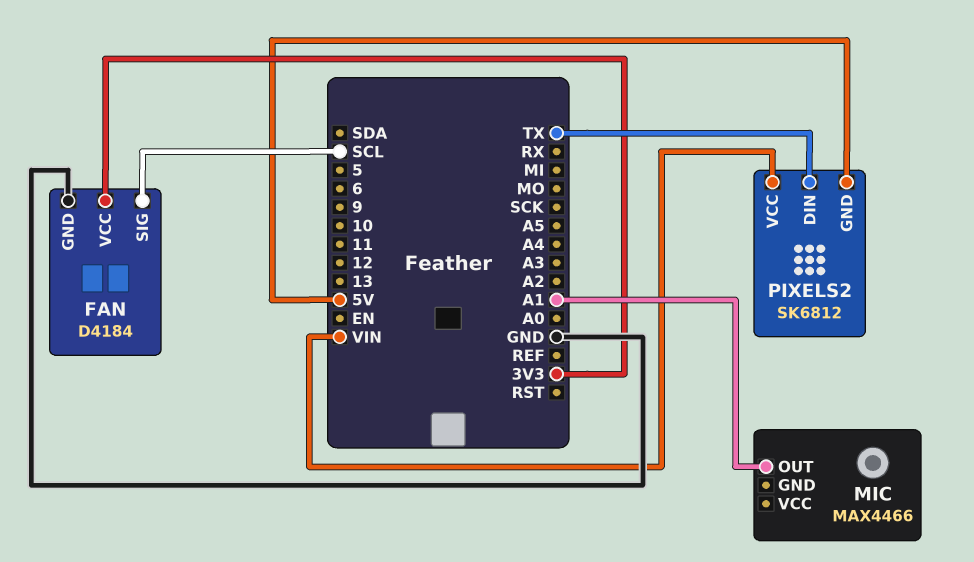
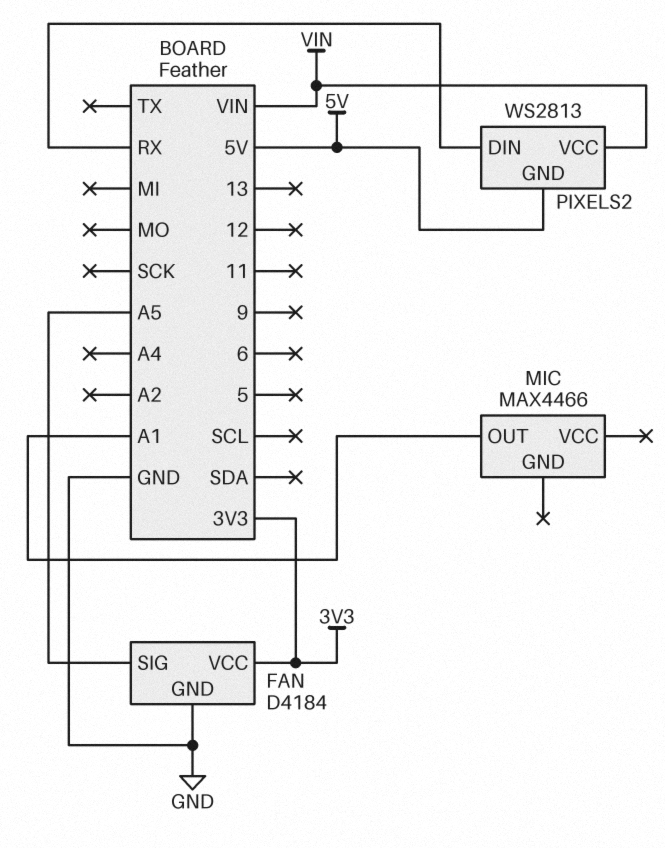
FAN pin SIG: SCL -> A5
PIXELS2: SK6812 -> WS2813
PIXELS2 pin DIN: TX -> RX

